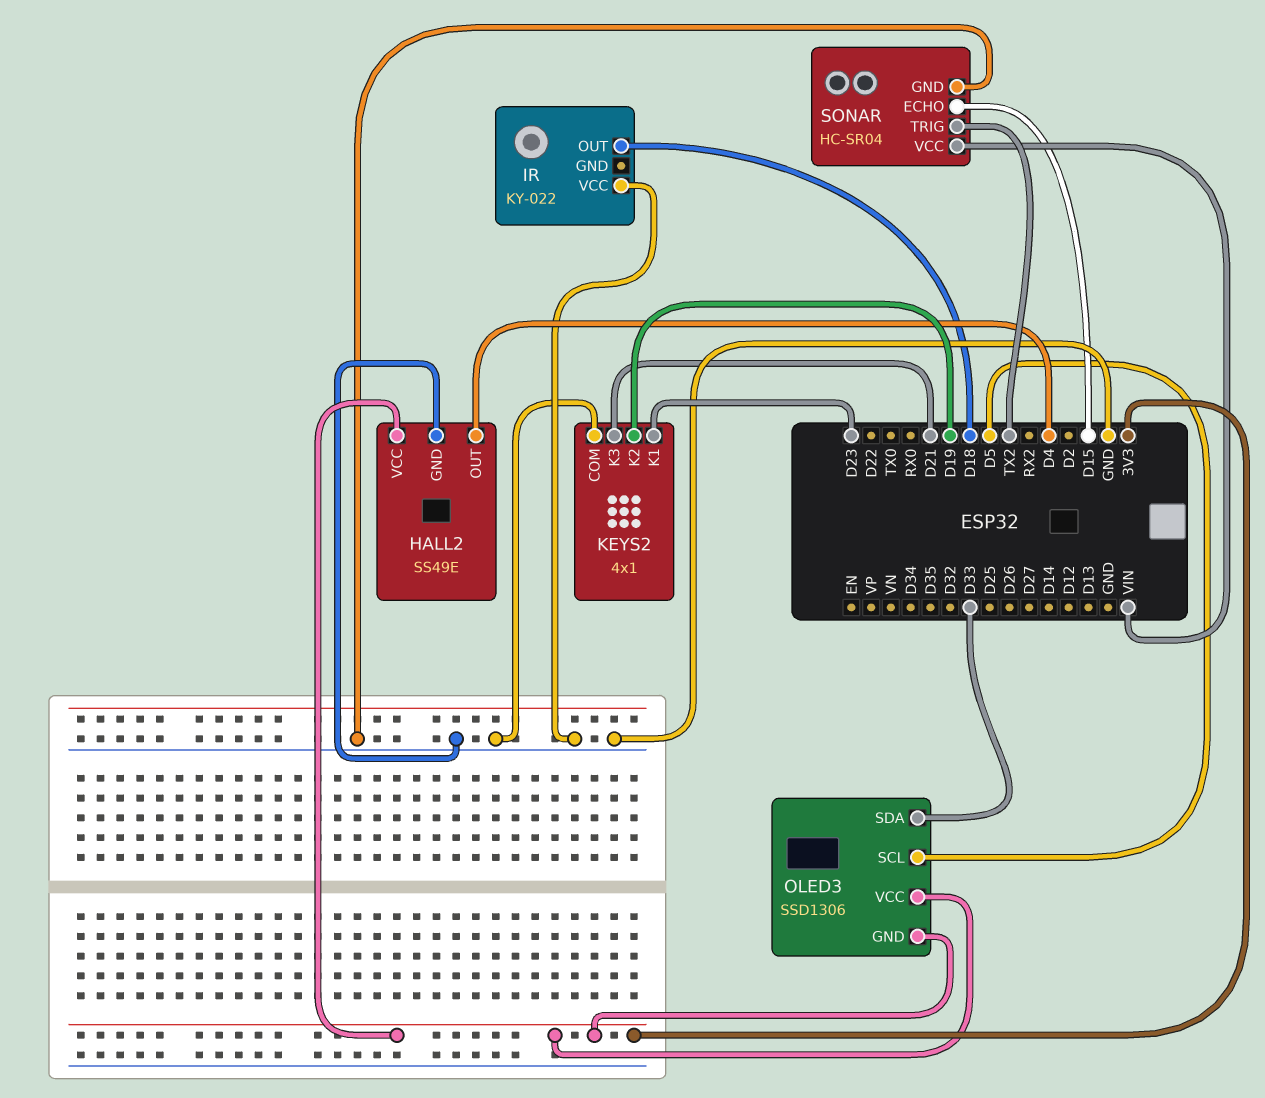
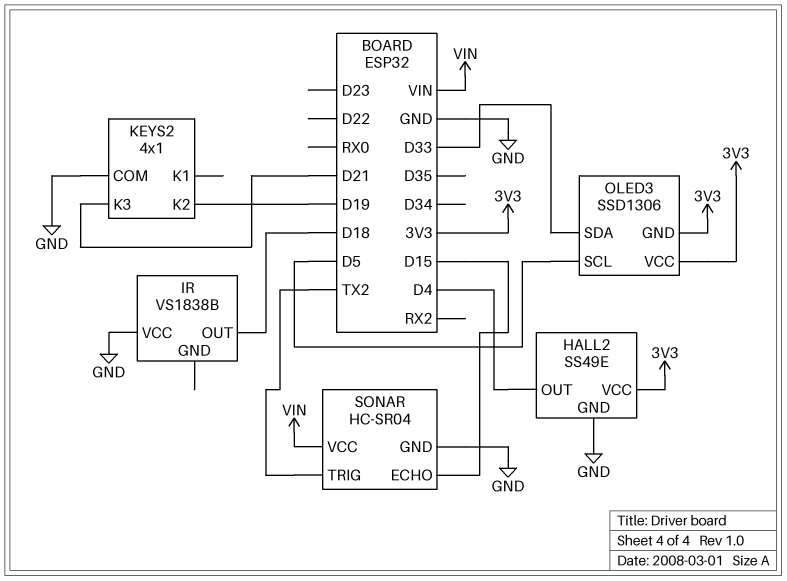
IR: KY-022 -> VS1838B
KEYS2 pin K1: D23 -> none

